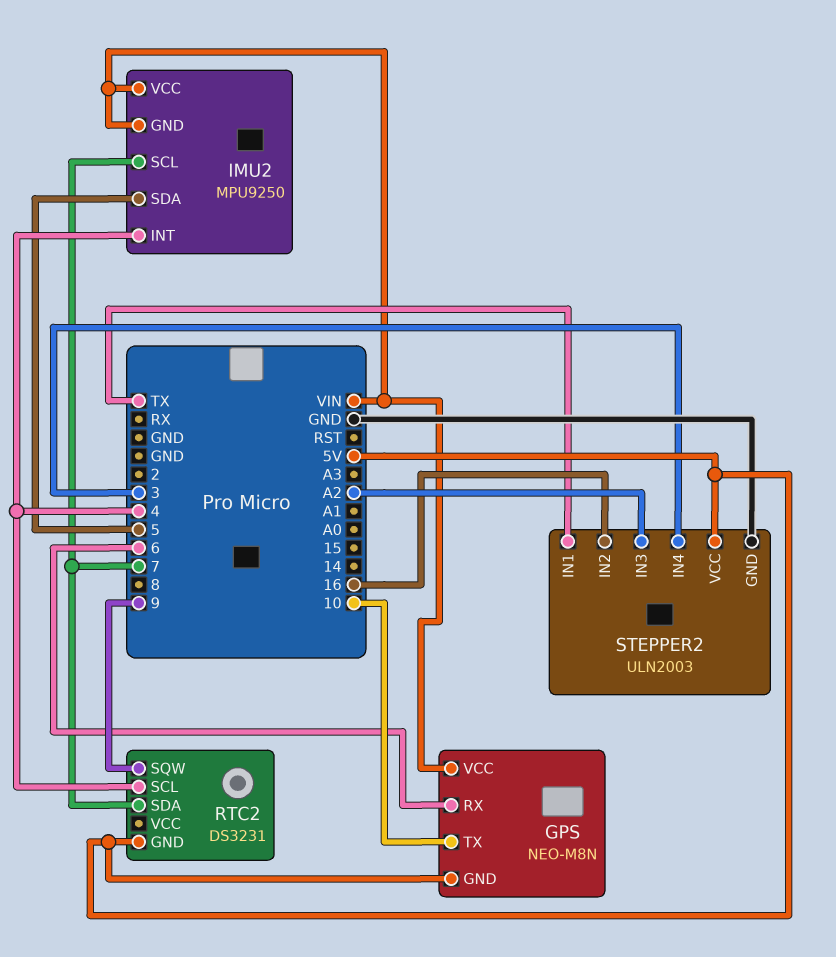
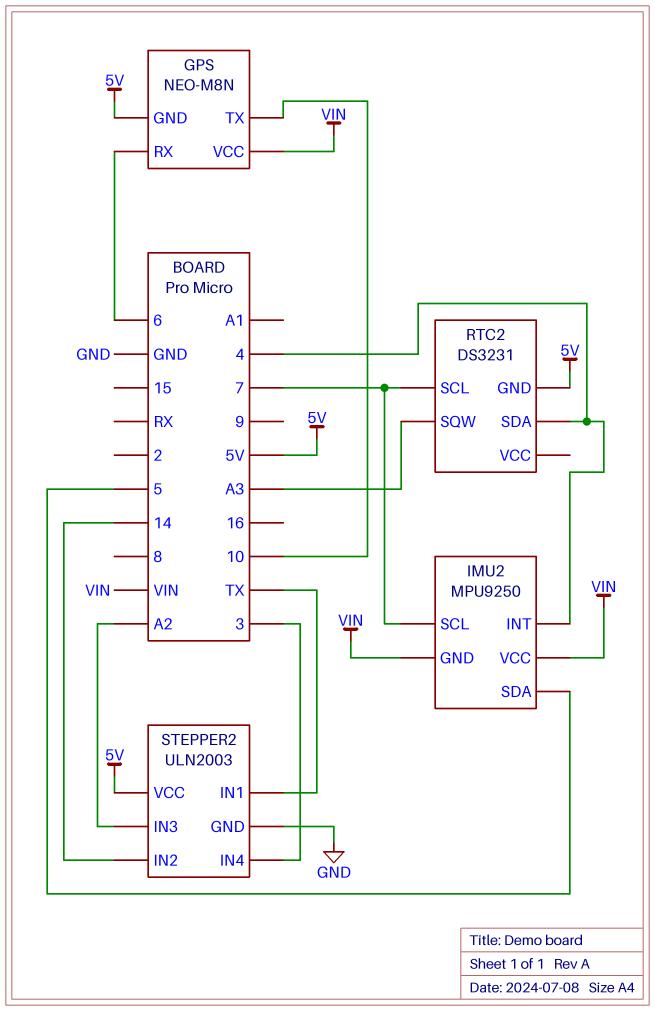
RTC2 pin SCL: 4 -> 7
RTC2 pin SDA: 7 -> 4
RTC2 pin SQW: 9 -> A3
STEPPER2 pin IN2: 16 -> 14

